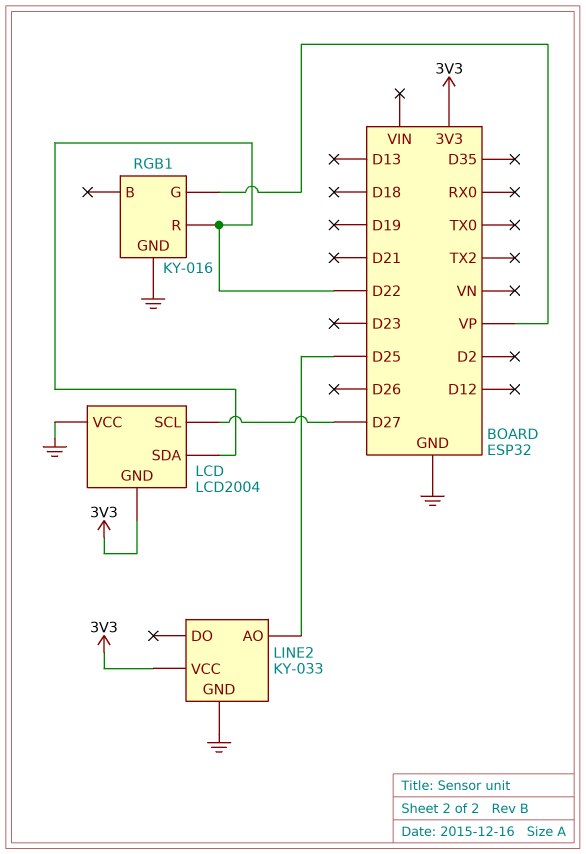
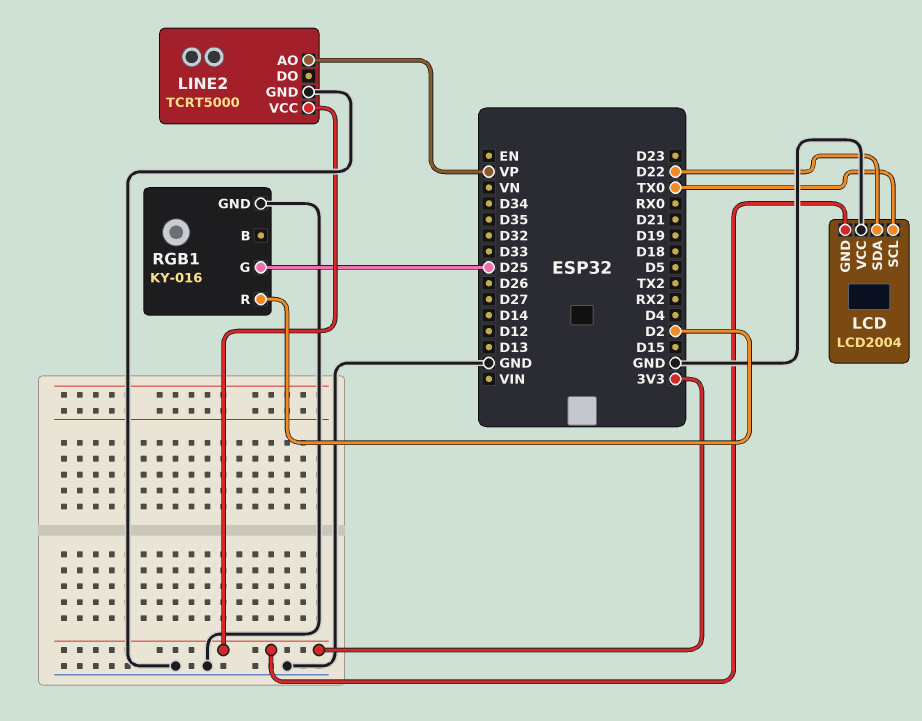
LCD pin SCL: D27 -> TX0
LINE2: KY-033 -> TCRT5000
LINE2 pin AO: D25 -> VP
RGB1 pin G: VP -> D25
RGB1 pin R: D22 -> D2

